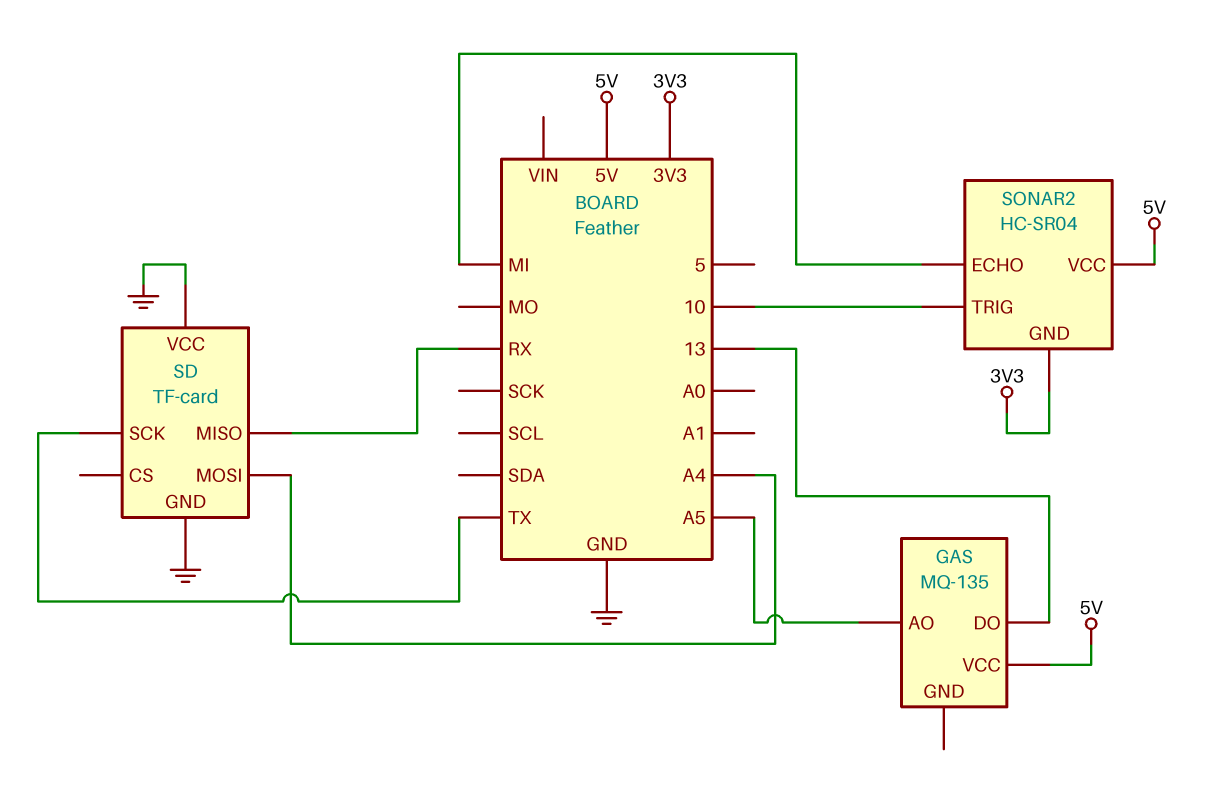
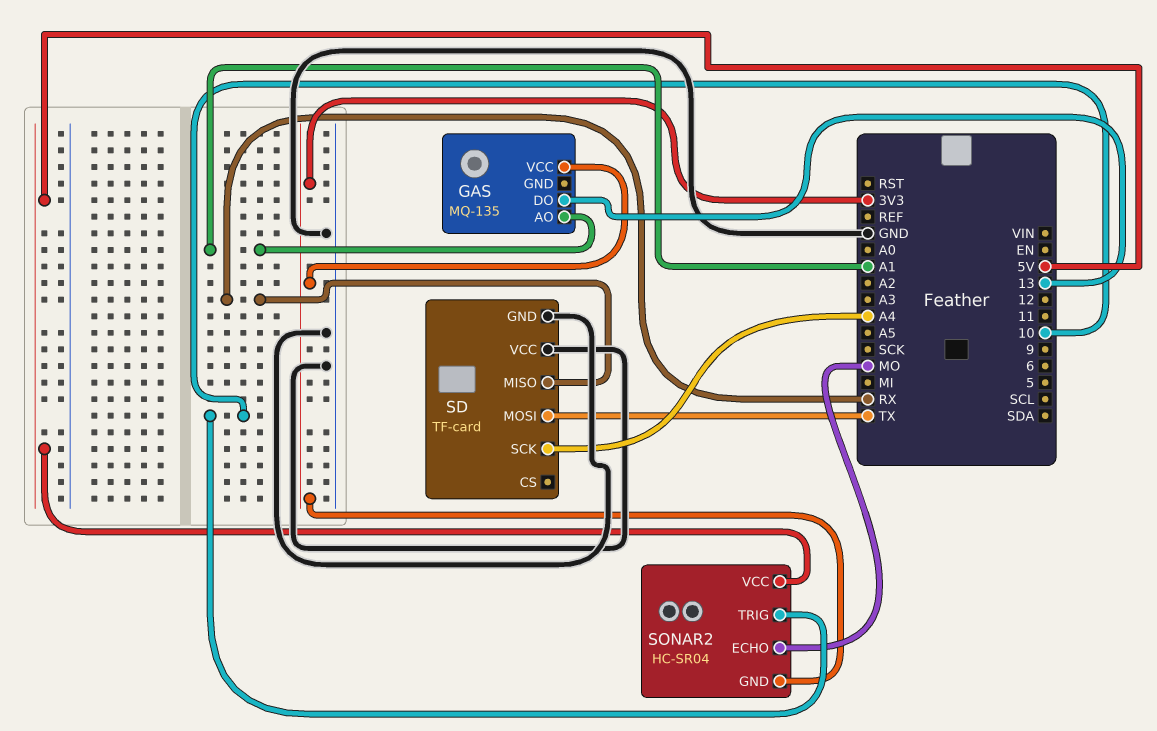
GAS pin AO: A5 -> A1
GAS pin VCC: 5V -> 3V3
SD pin MOSI: A4 -> TX
SD pin SCK: TX -> A4
SONAR2 pin ECHO: MI -> MO

